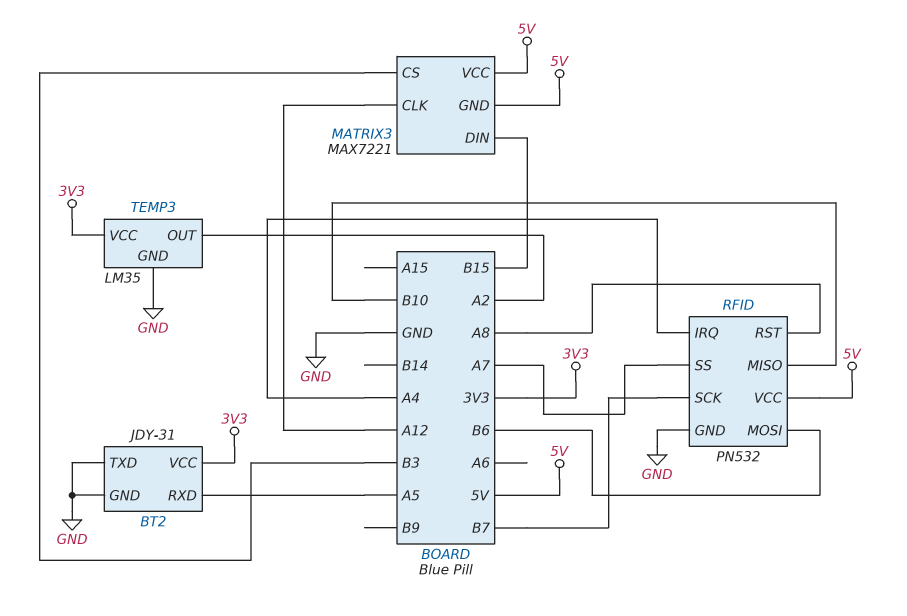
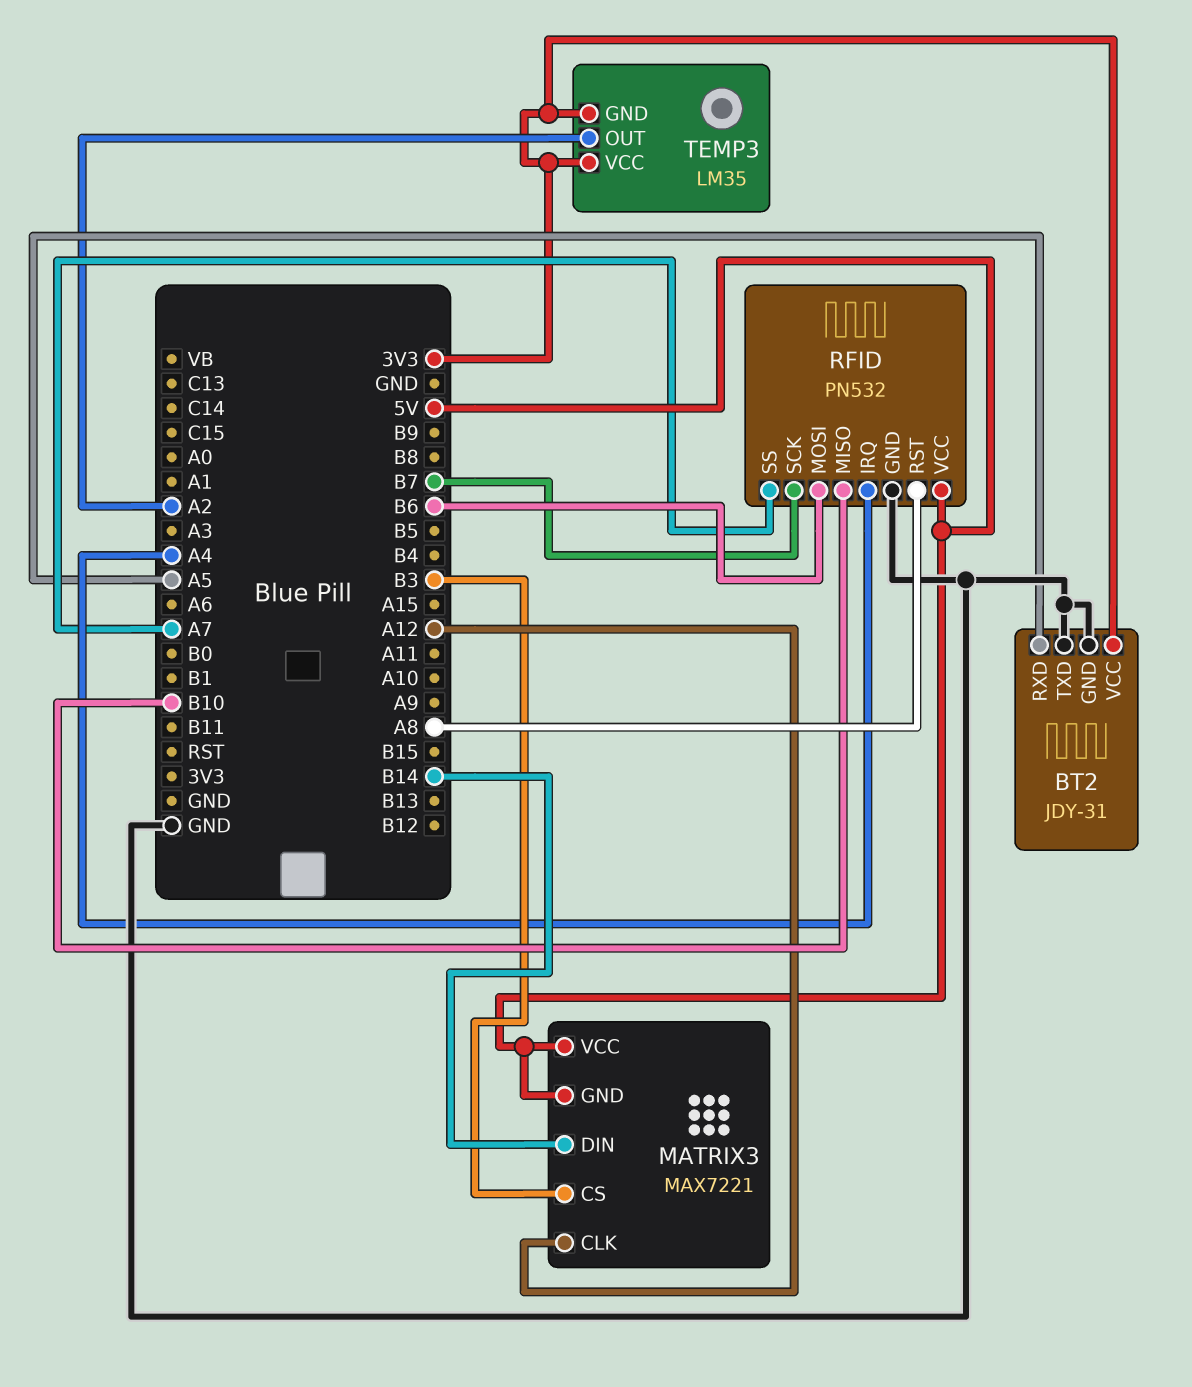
MATRIX3 pin DIN: B15 -> B14
TEMP3 pin GND: GND -> 3V3

